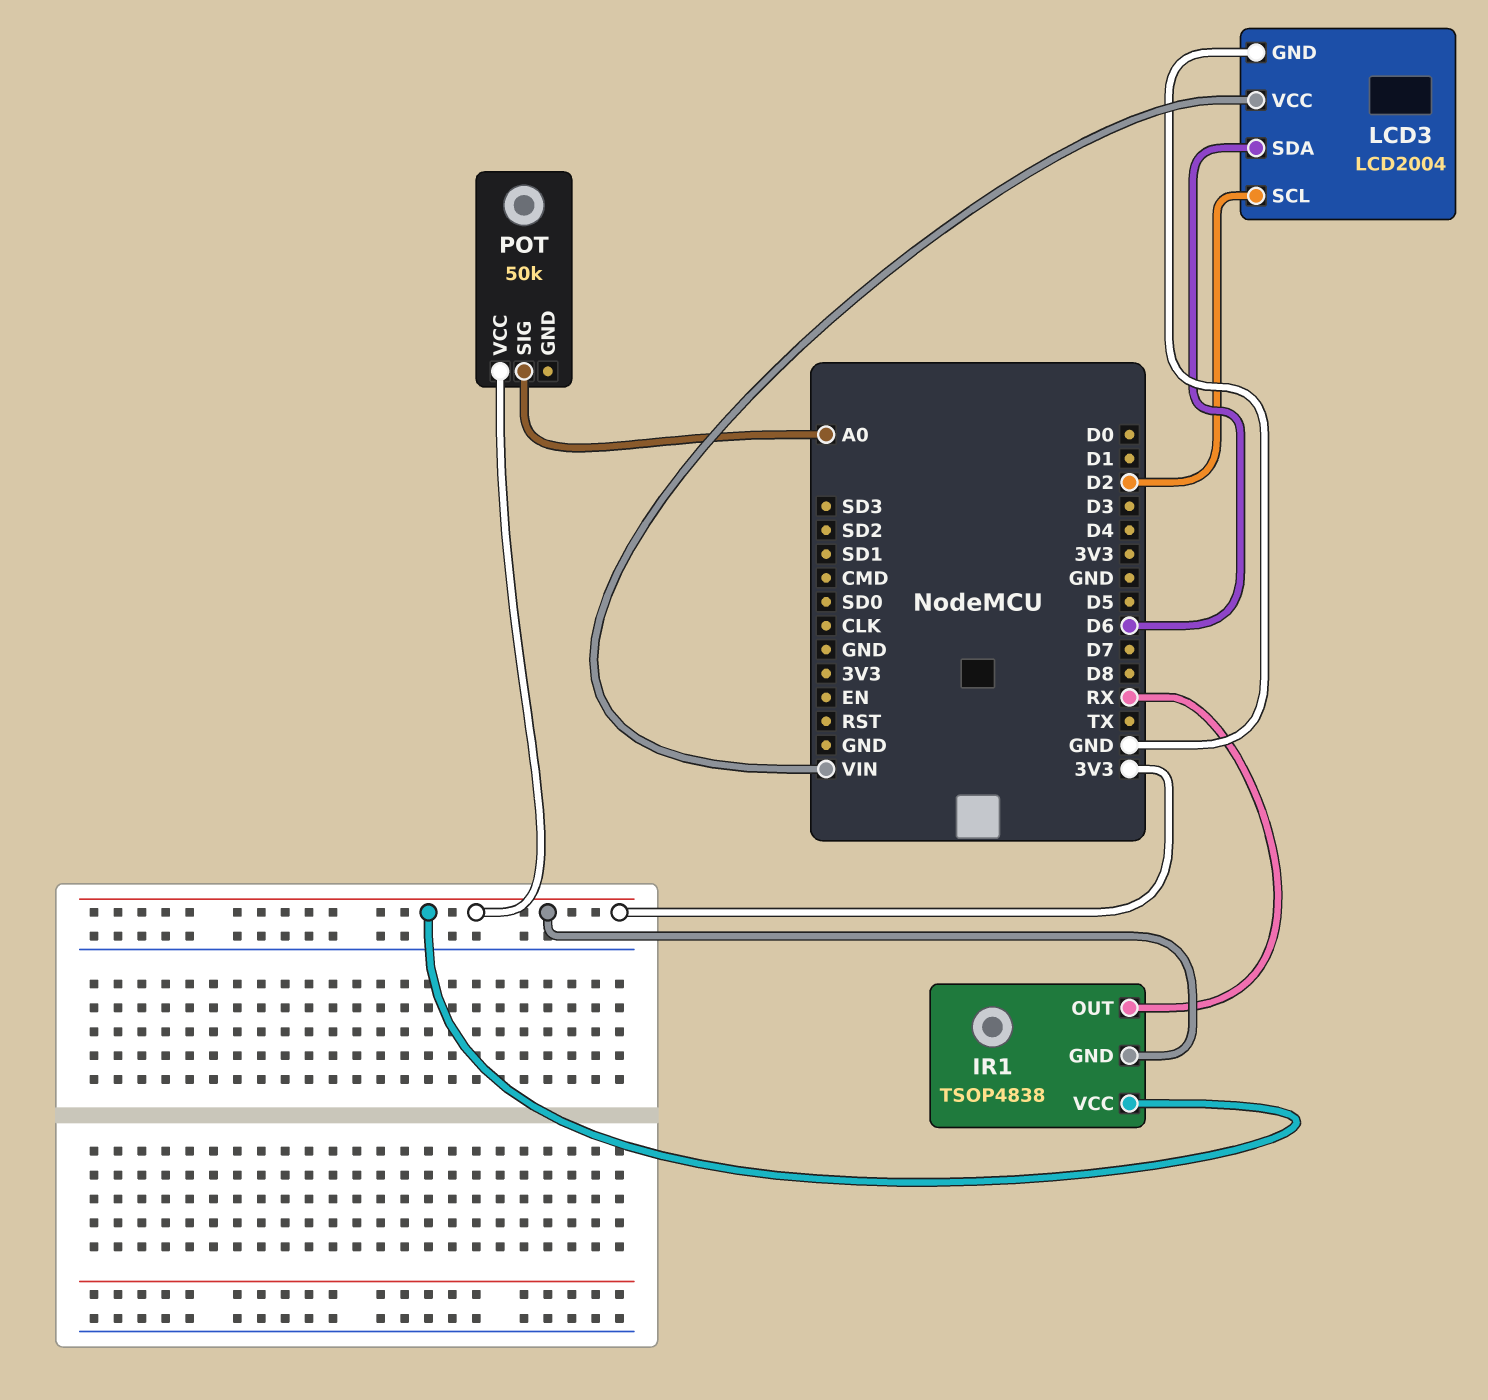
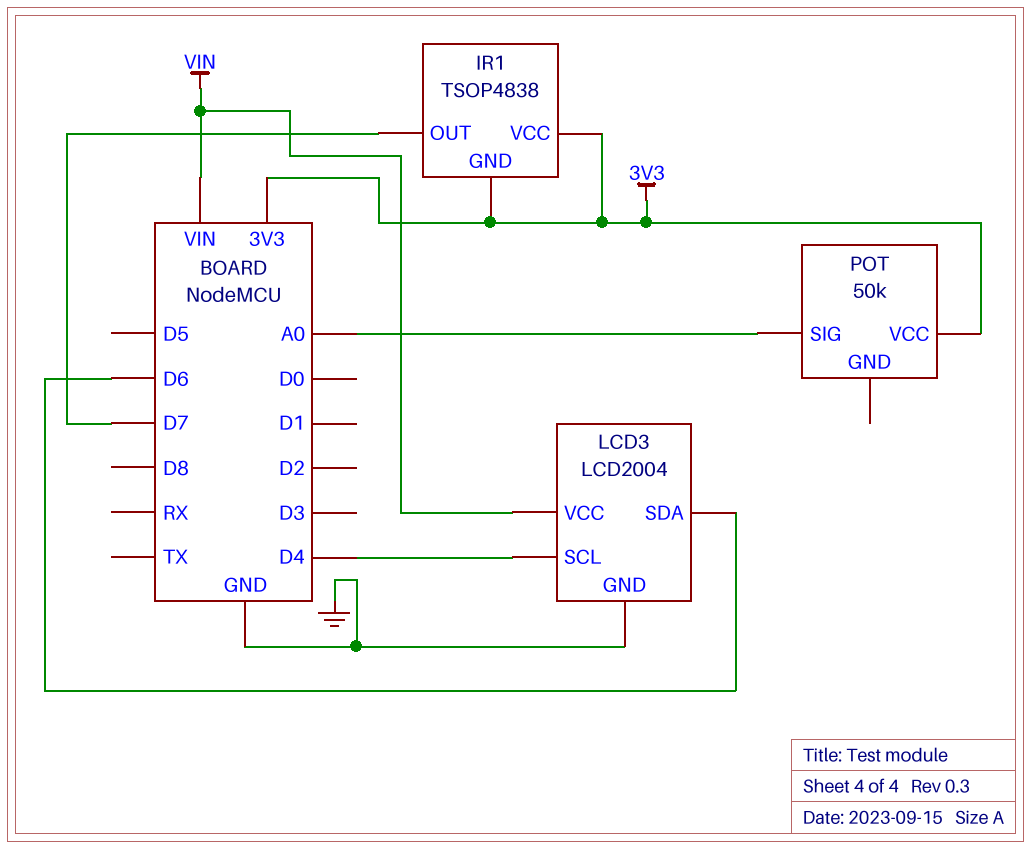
IR1 pin OUT: RX -> D7
LCD3 pin SCL: D2 -> D4

